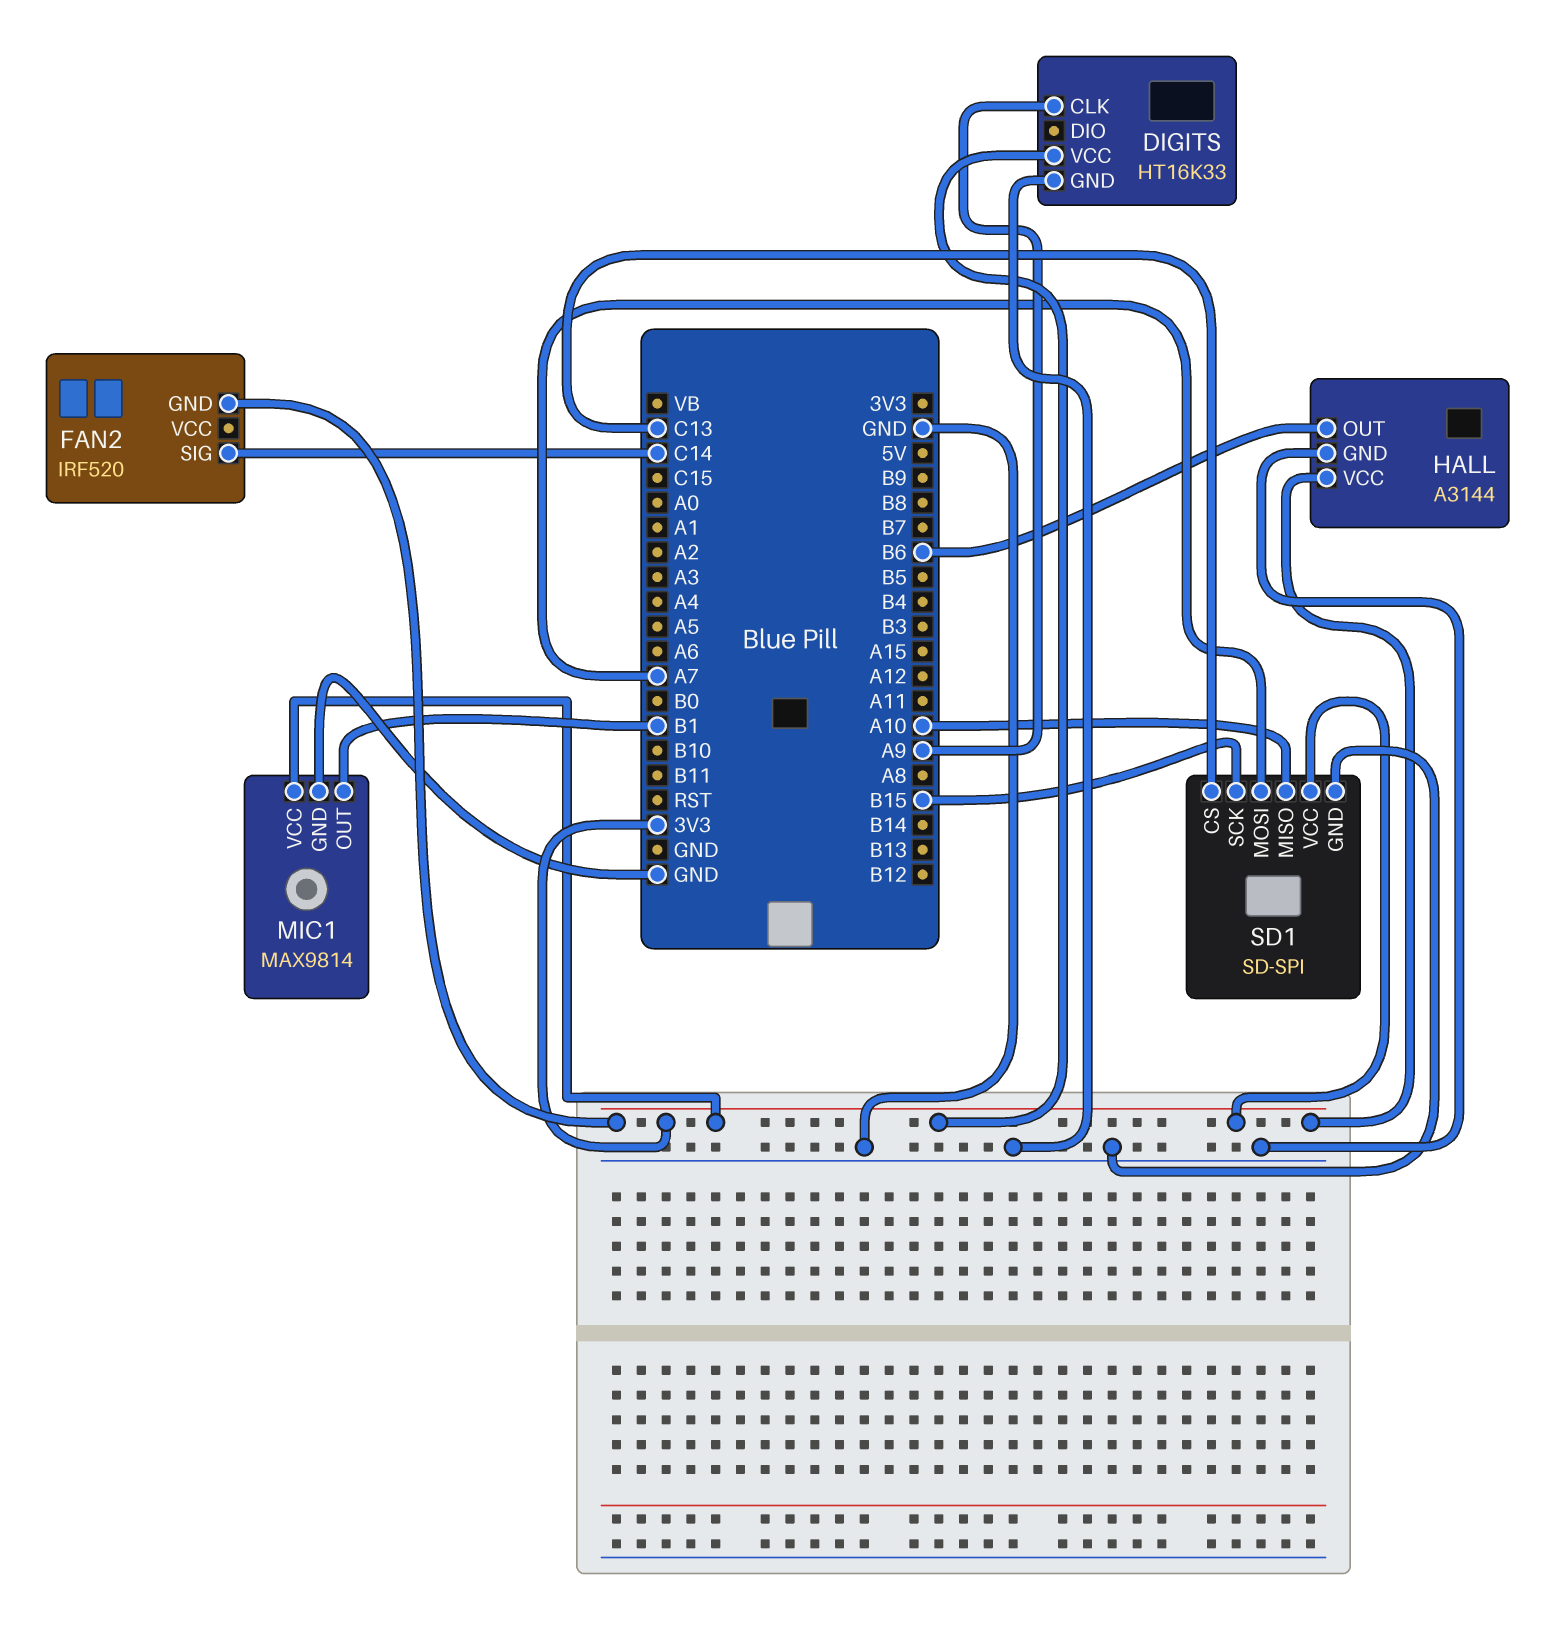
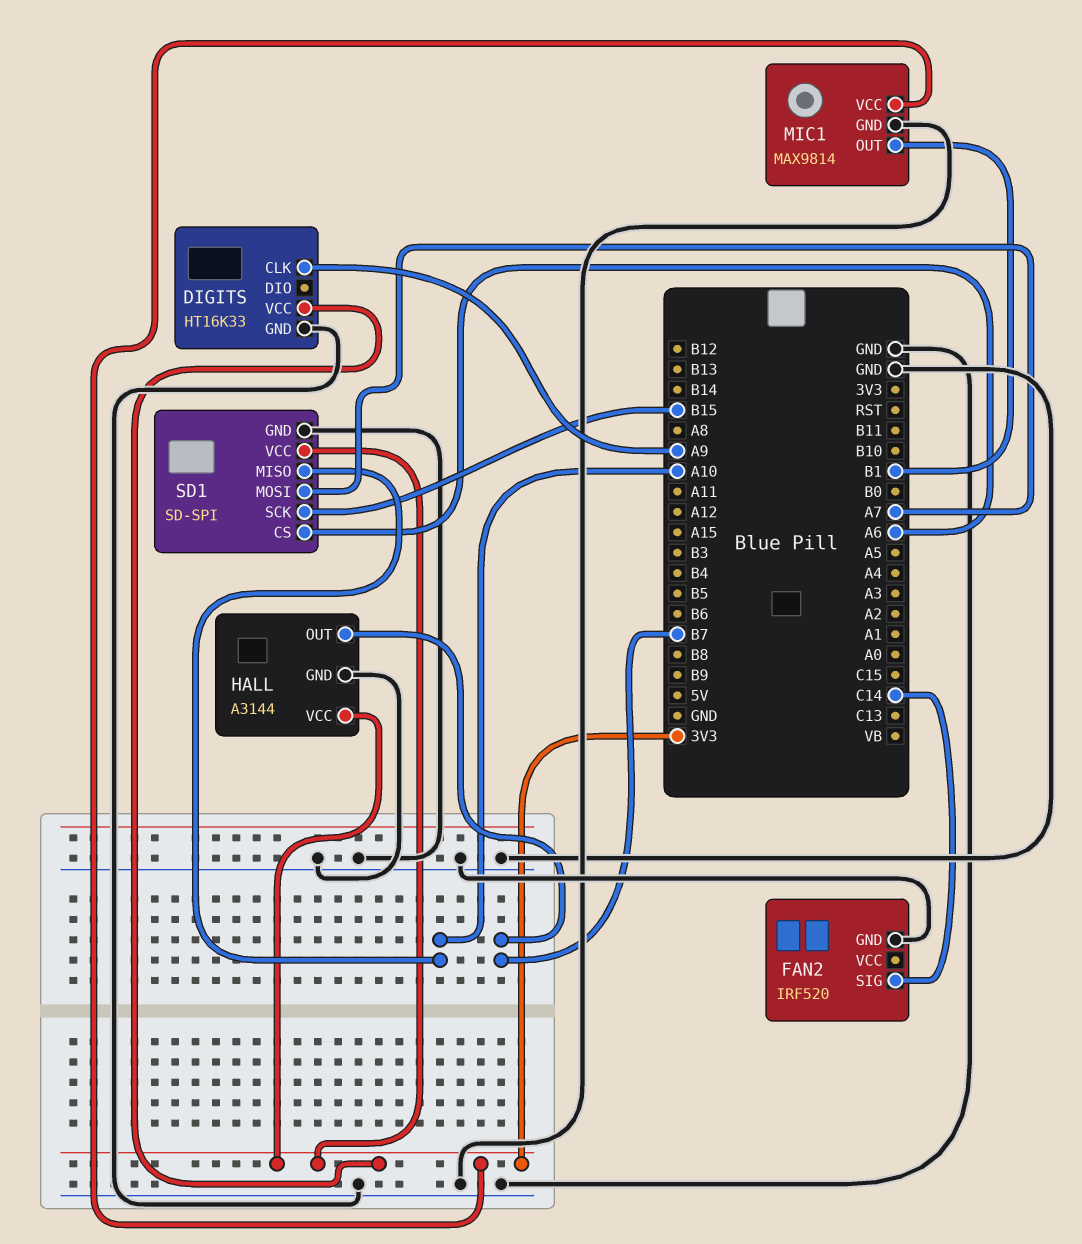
FAN2 pin GND: 3V3 -> GND
HALL pin OUT: B6 -> B7
SD1 pin CS: C13 -> A6

